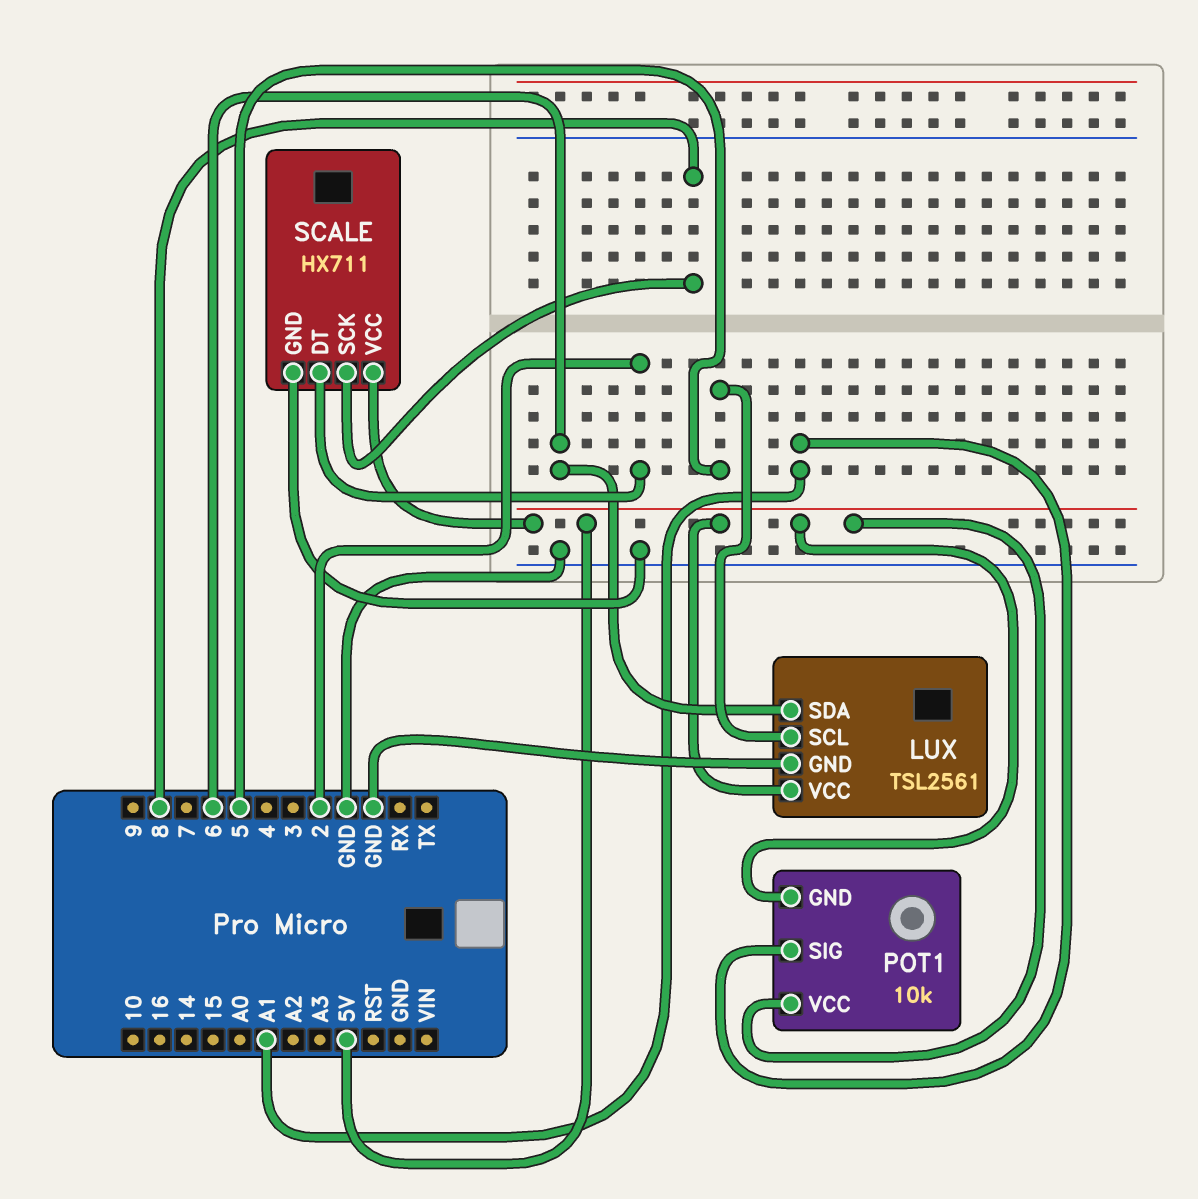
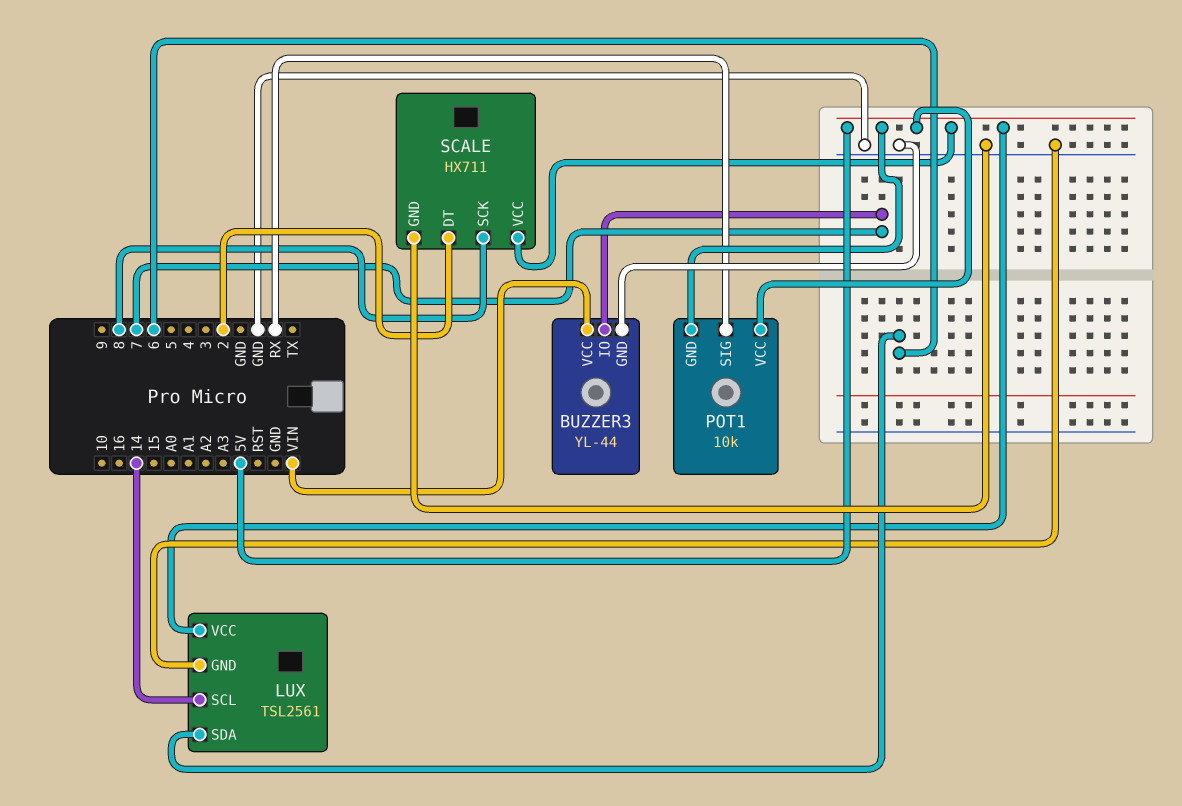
BUZZER3: none -> YL-44
BUZZER3 pin GND: none -> GND
BUZZER3 pin IO: none -> 7
BUZZER3 pin VCC: none -> VIN
LUX pin SCL: 5 -> 14
POT1 pin SIG: A1 -> RX

